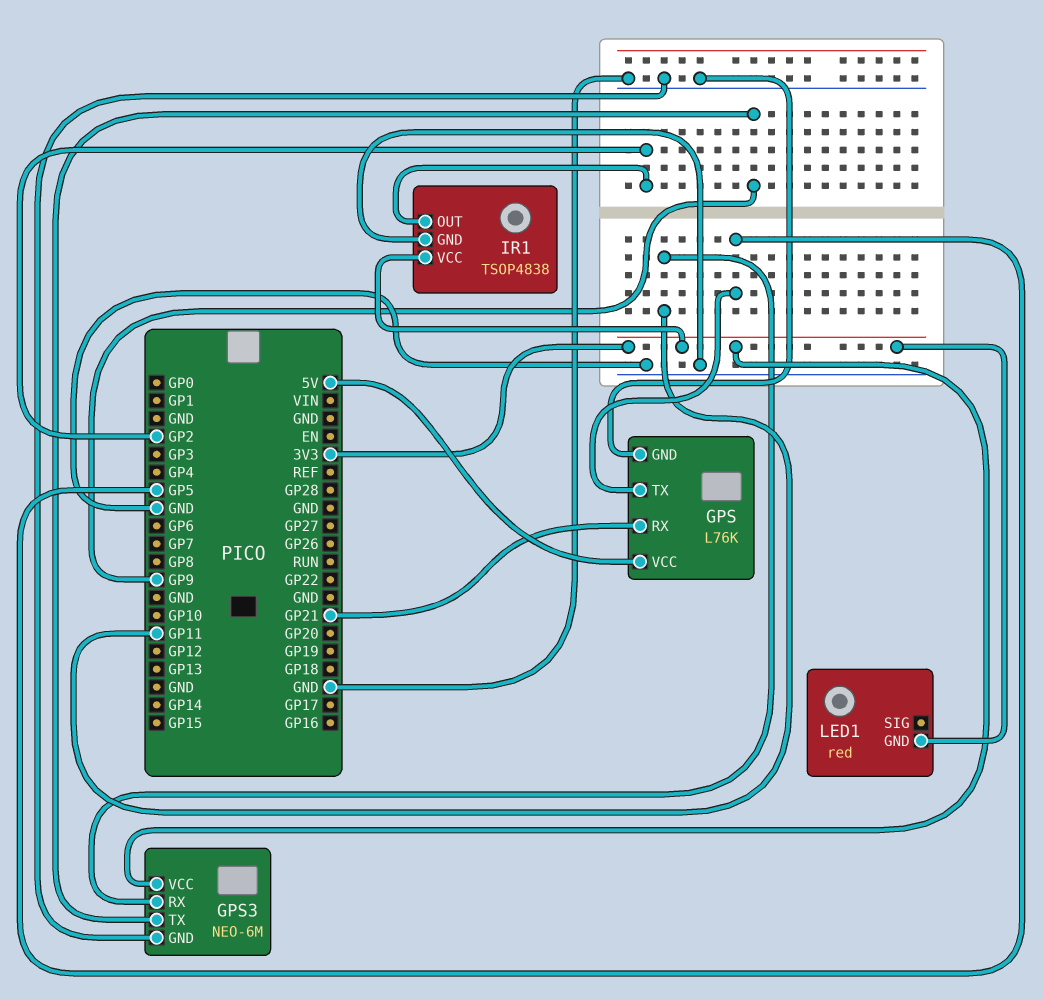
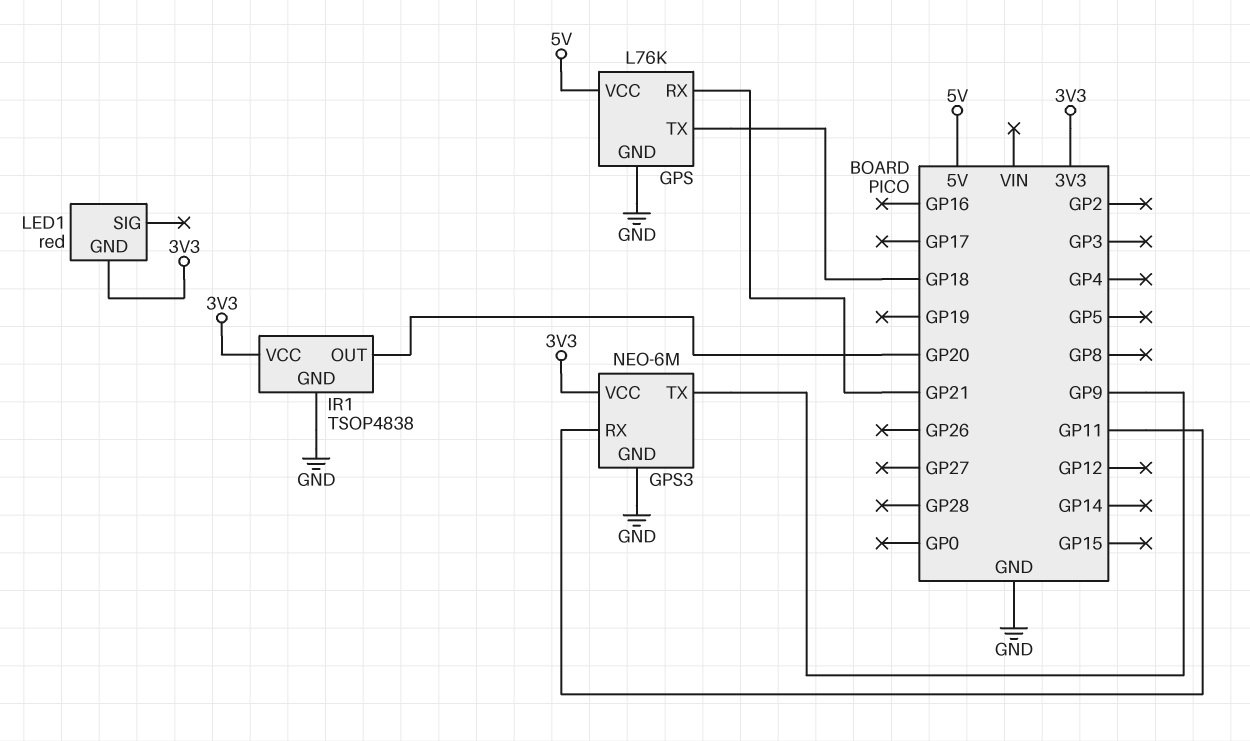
GPS pin TX: GP5 -> GP18
IR1 pin OUT: GP2 -> GP20

